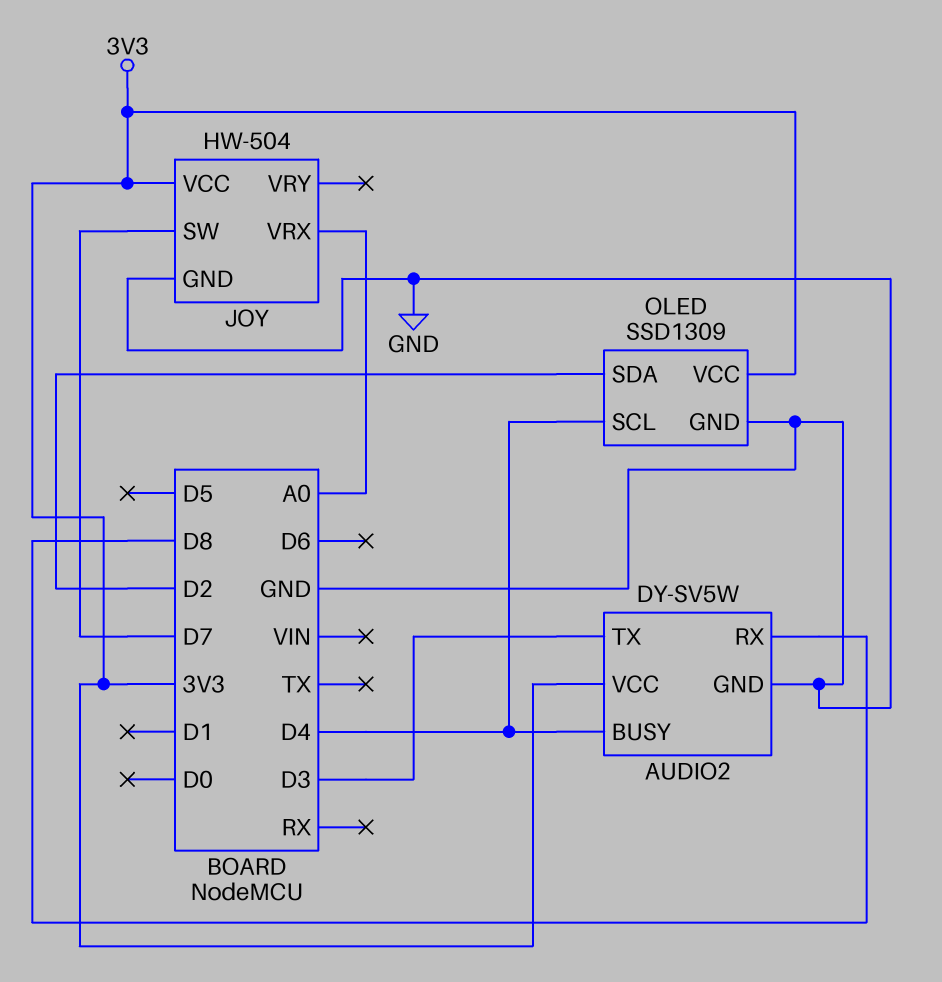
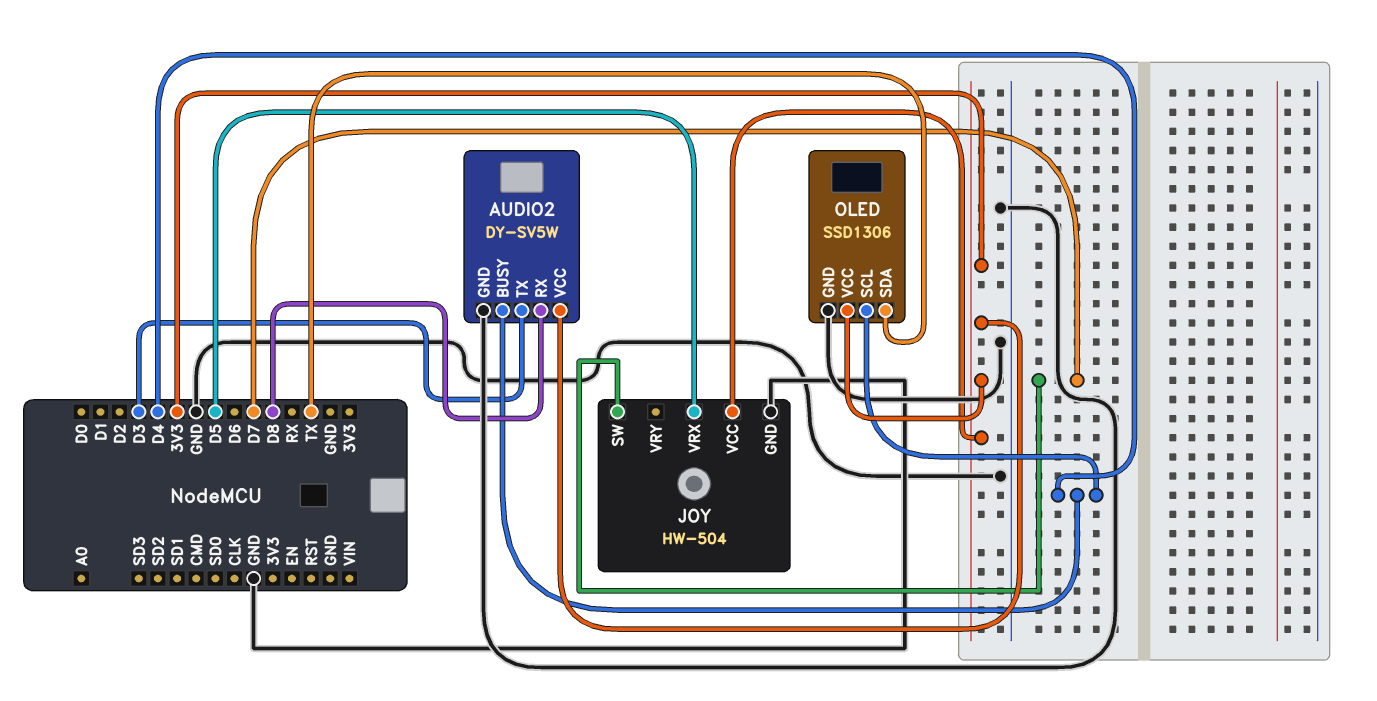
JOY pin VRX: A0 -> D5
OLED: SSD1309 -> SSD1306
OLED pin SDA: D2 -> TX

